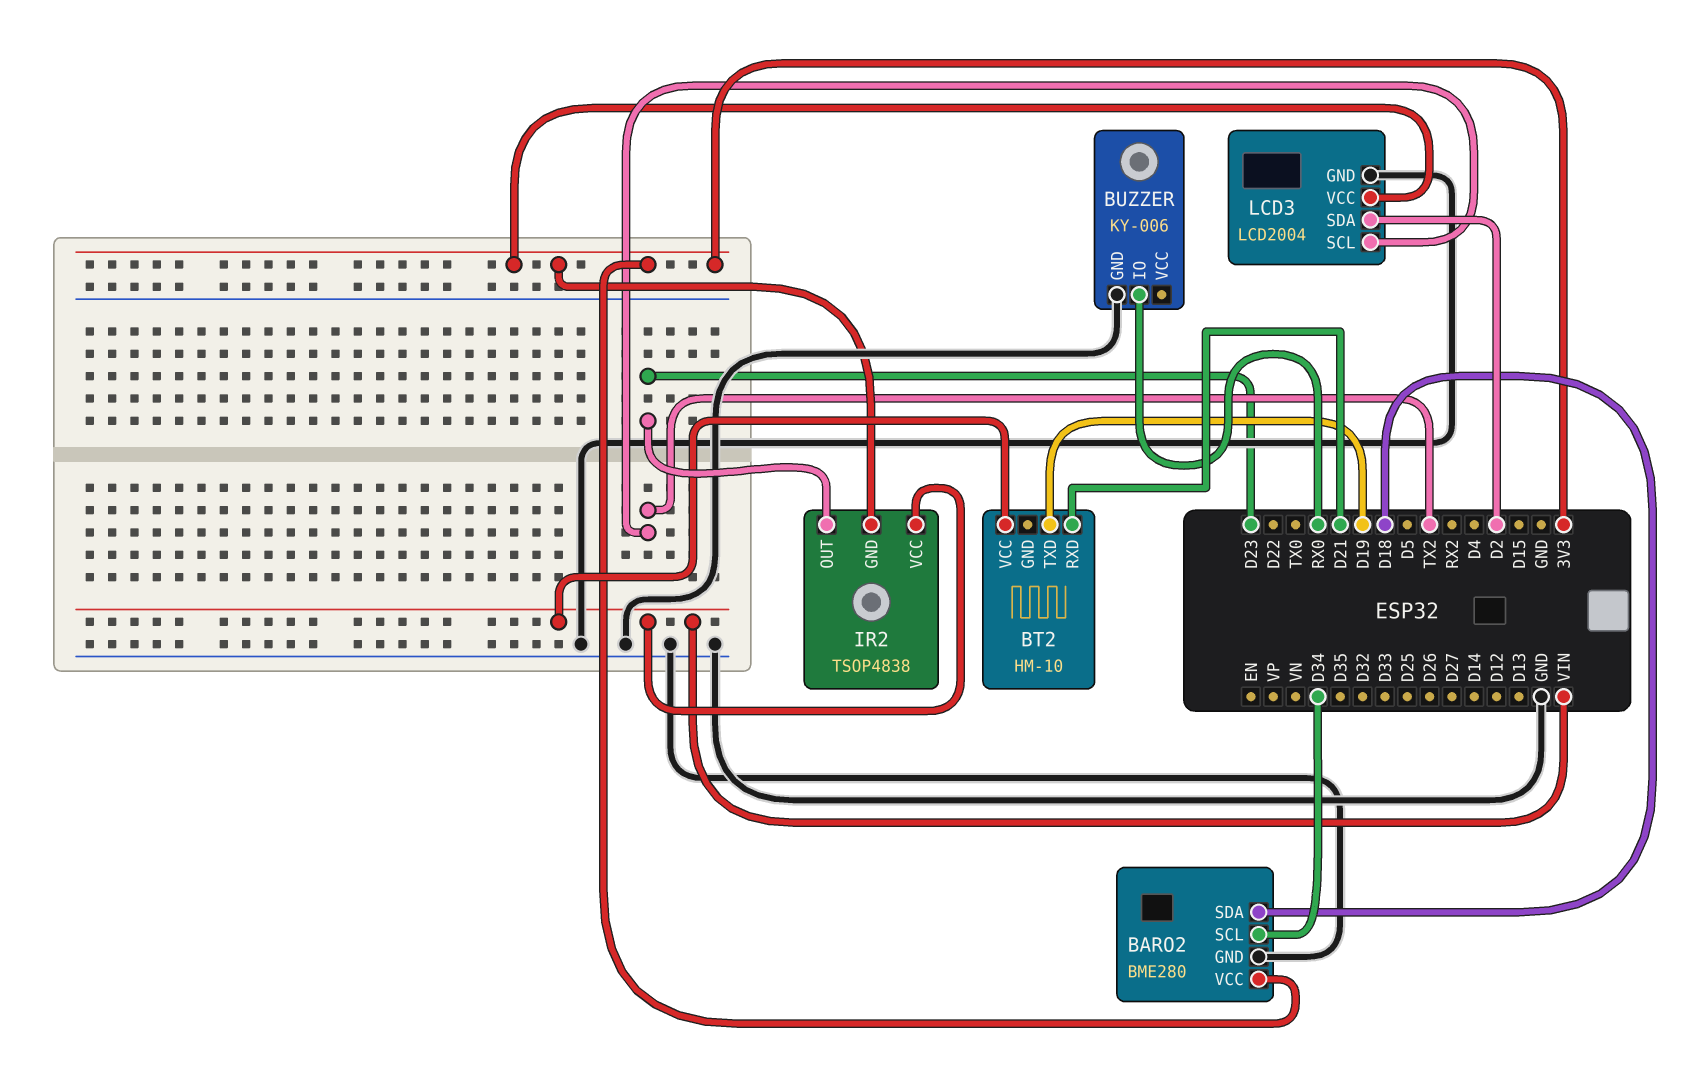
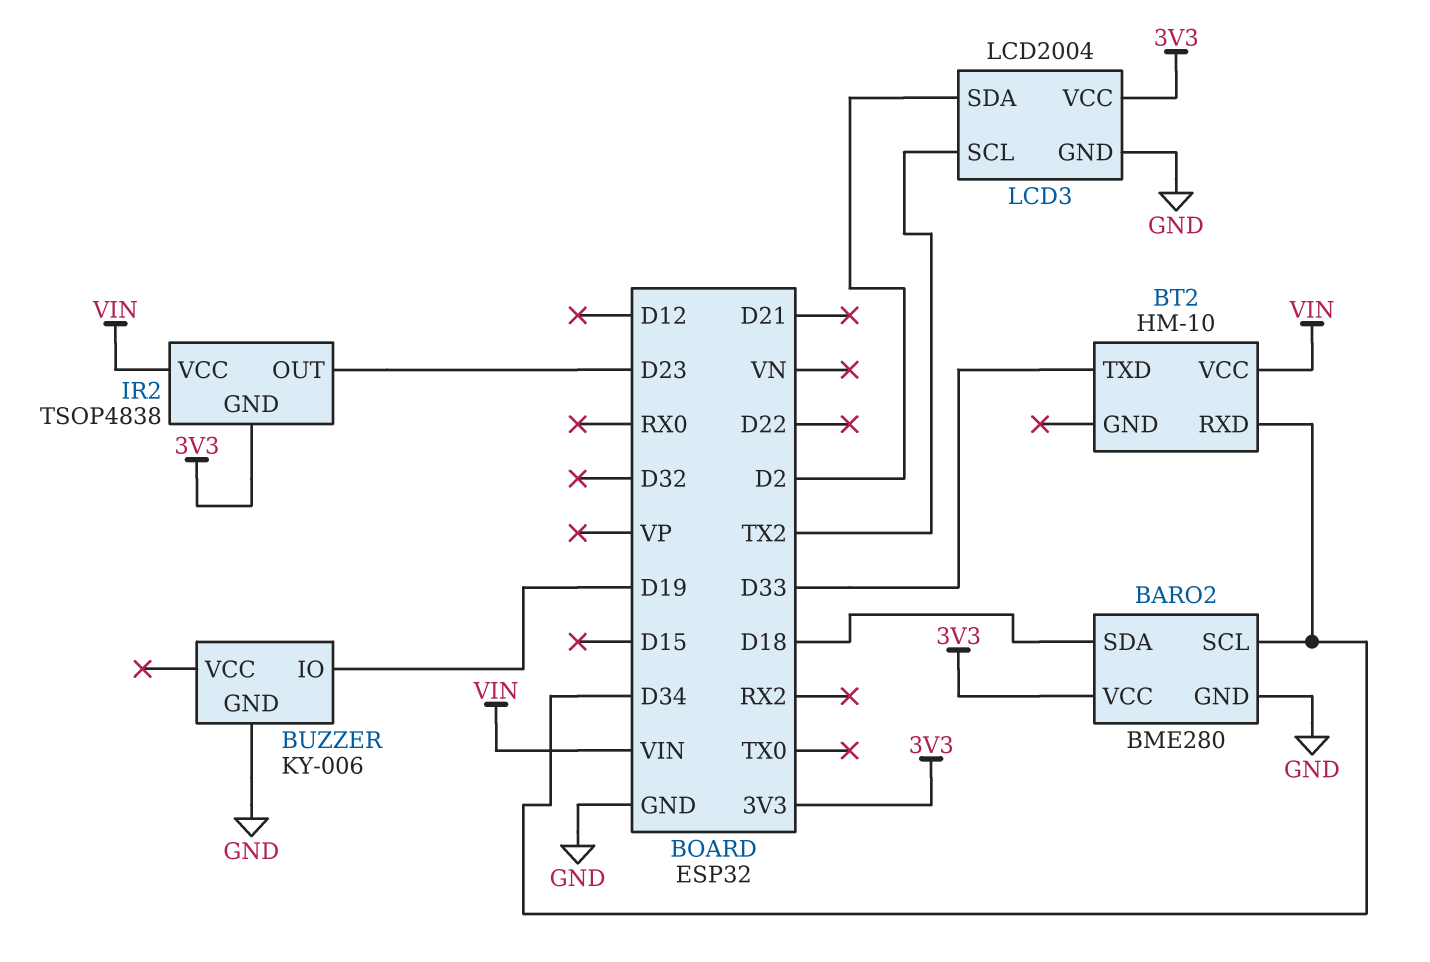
BT2 pin RXD: D21 -> D34
BT2 pin TXD: D19 -> D33
BUZZER pin IO: RX0 -> D19

